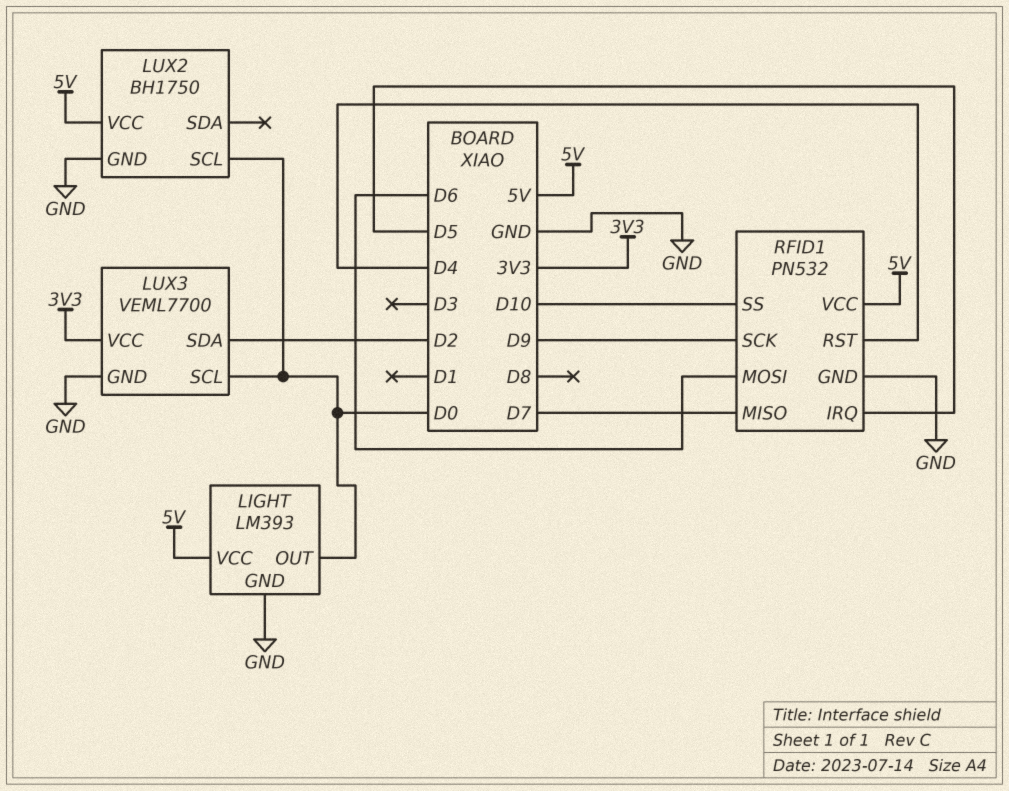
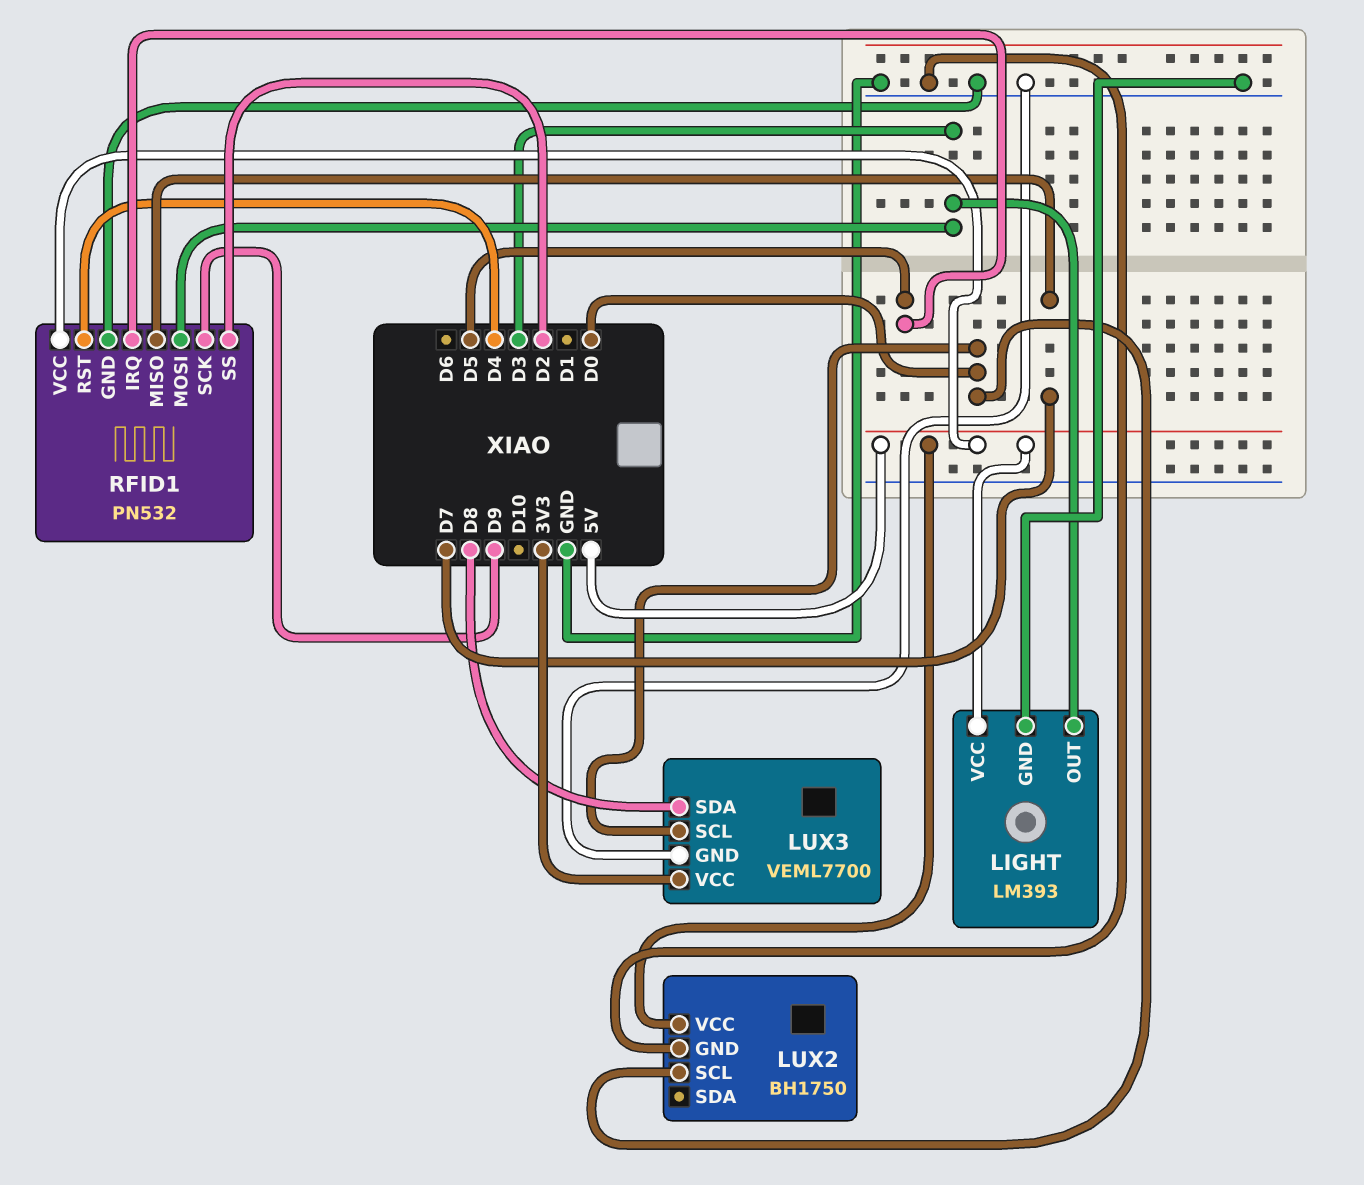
LIGHT pin OUT: D0 -> D3
LUX3 pin SDA: D2 -> D8
RFID1 pin MOSI: D6 -> D3
RFID1 pin SS: D10 -> D2

